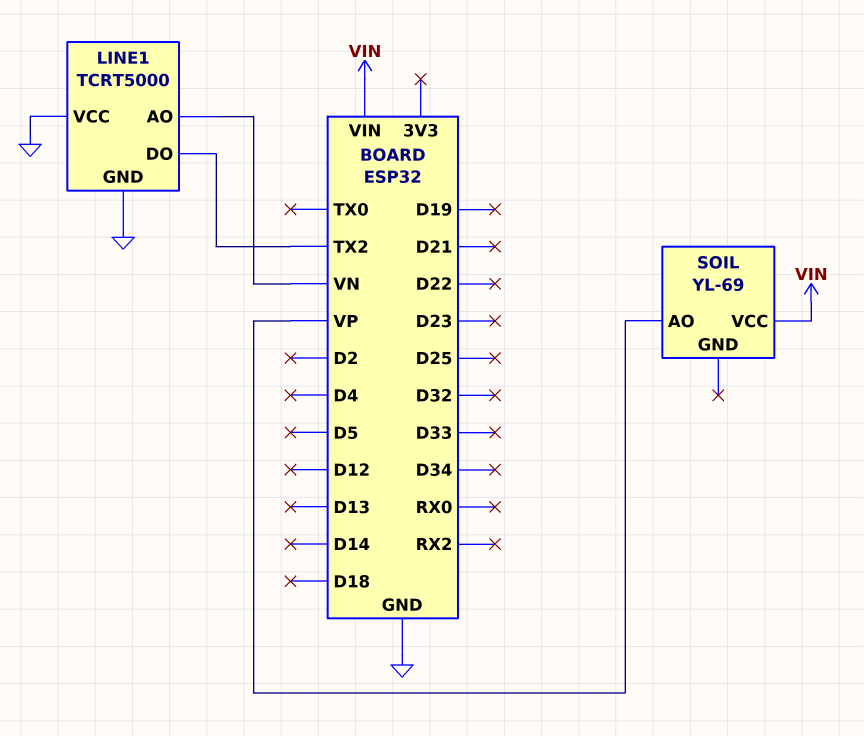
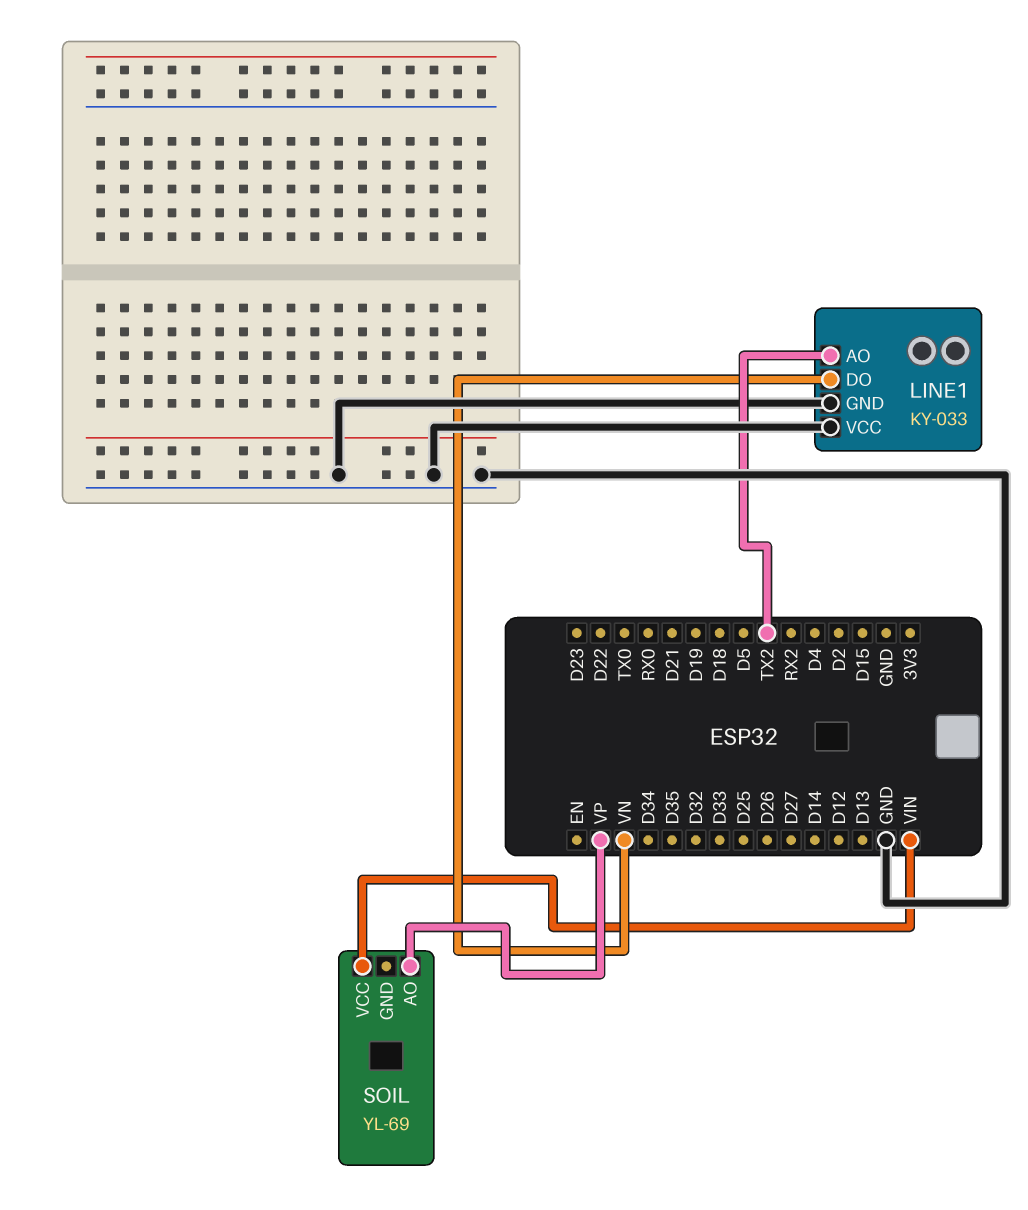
LINE1: TCRT5000 -> KY-033
LINE1 pin AO: VN -> TX2
LINE1 pin DO: TX2 -> VN

